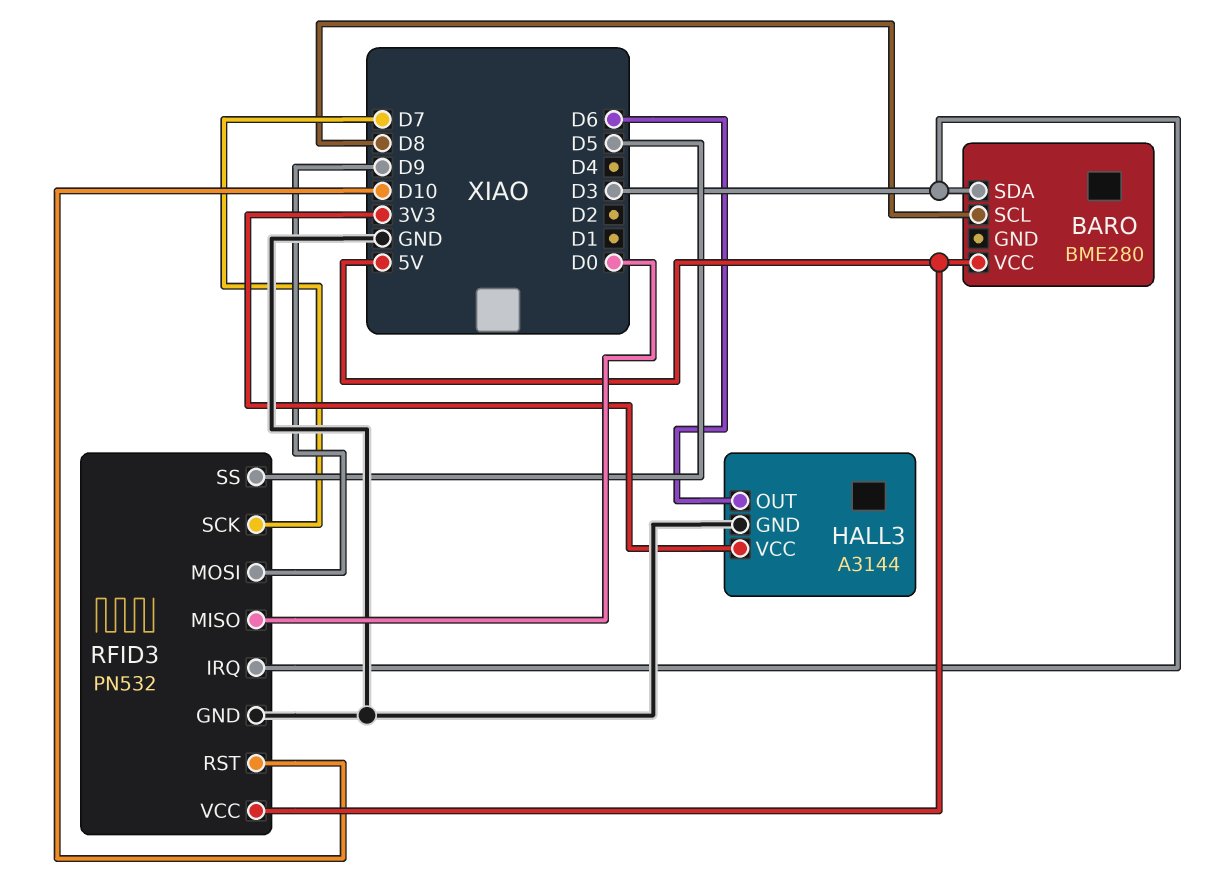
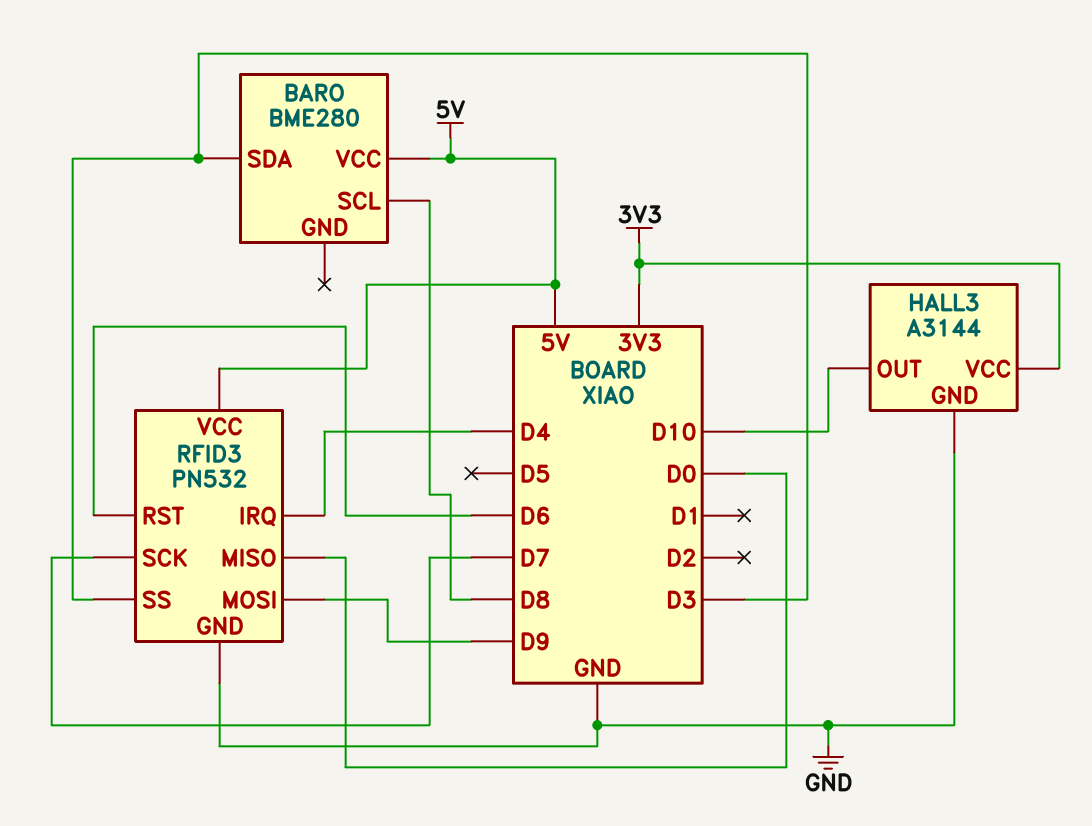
HALL3 pin OUT: D6 -> D10
RFID3 pin IRQ: D3 -> D4
RFID3 pin RST: D10 -> D6
RFID3 pin SS: D5 -> D3

